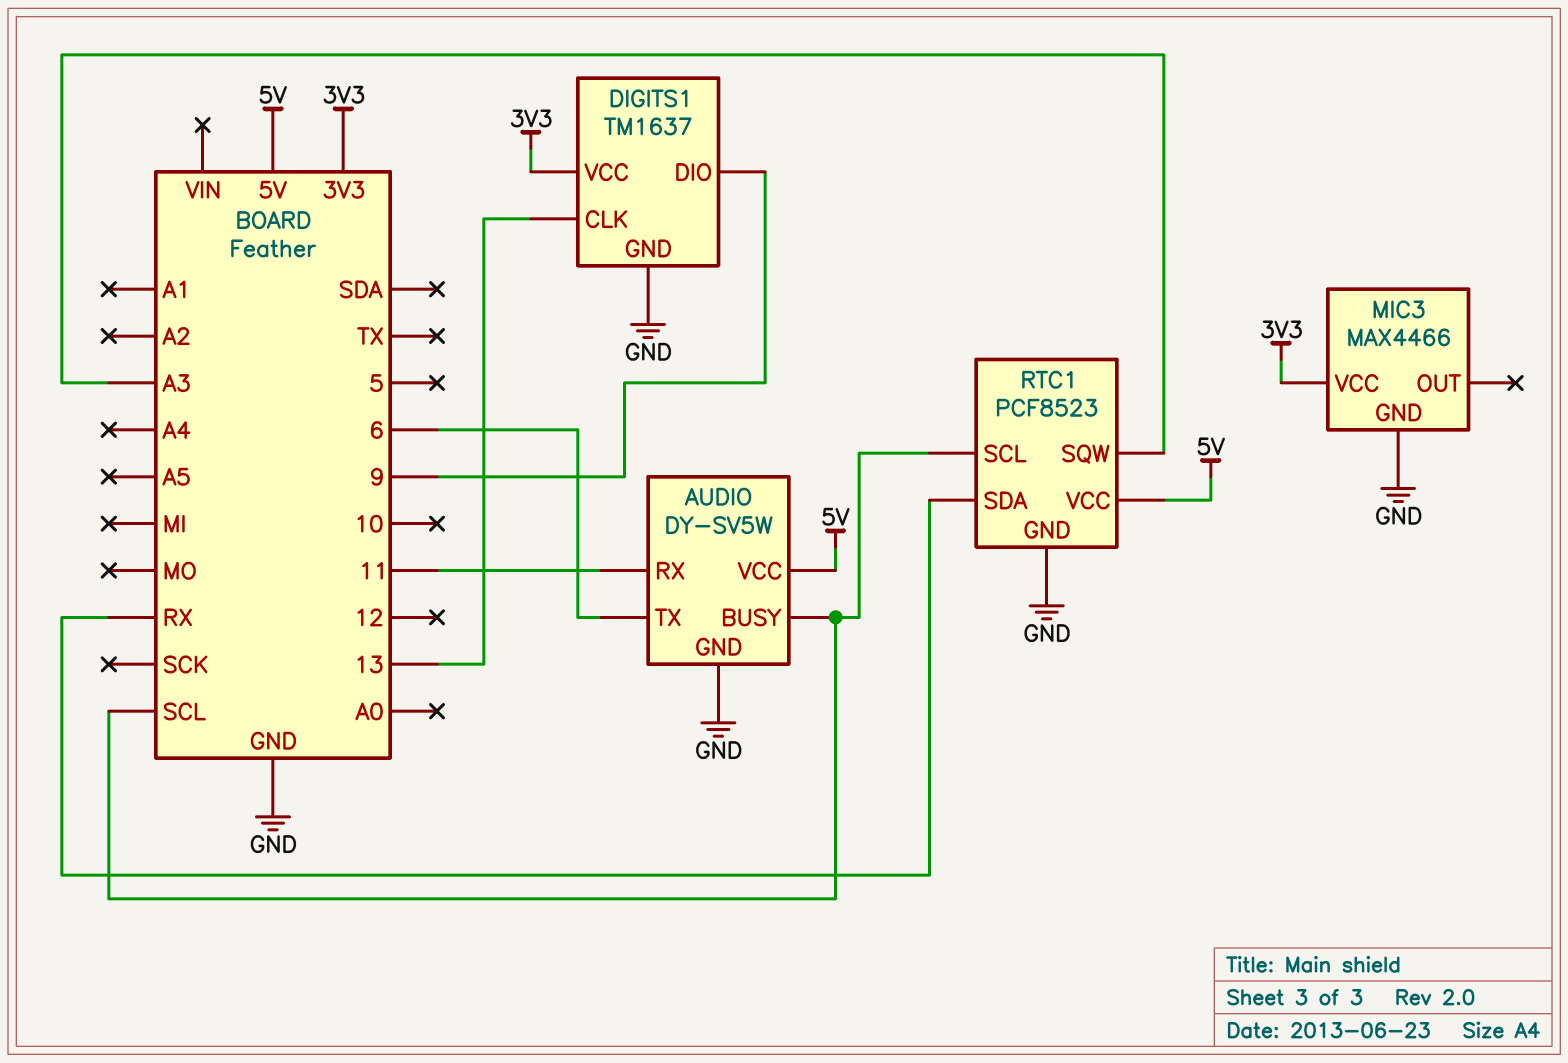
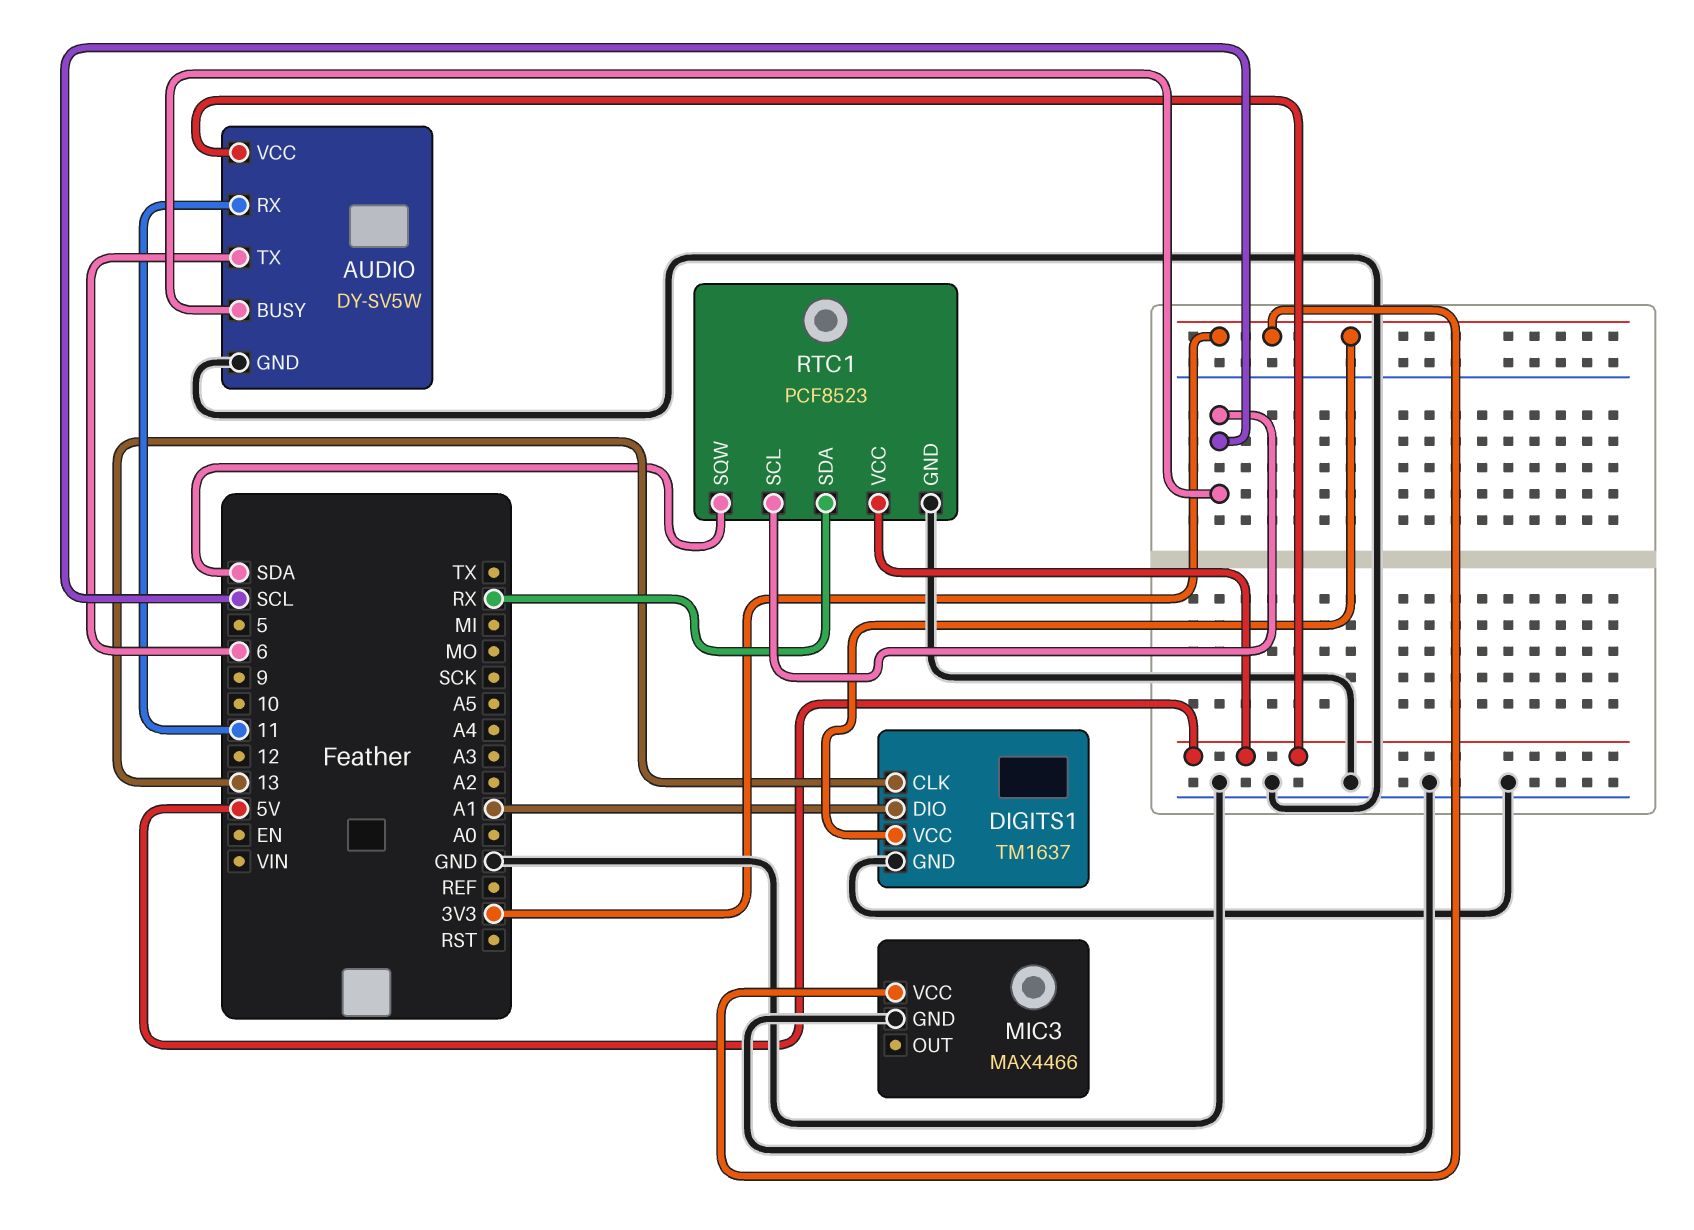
DIGITS1 pin DIO: 9 -> A1
RTC1 pin SQW: A3 -> SDA

